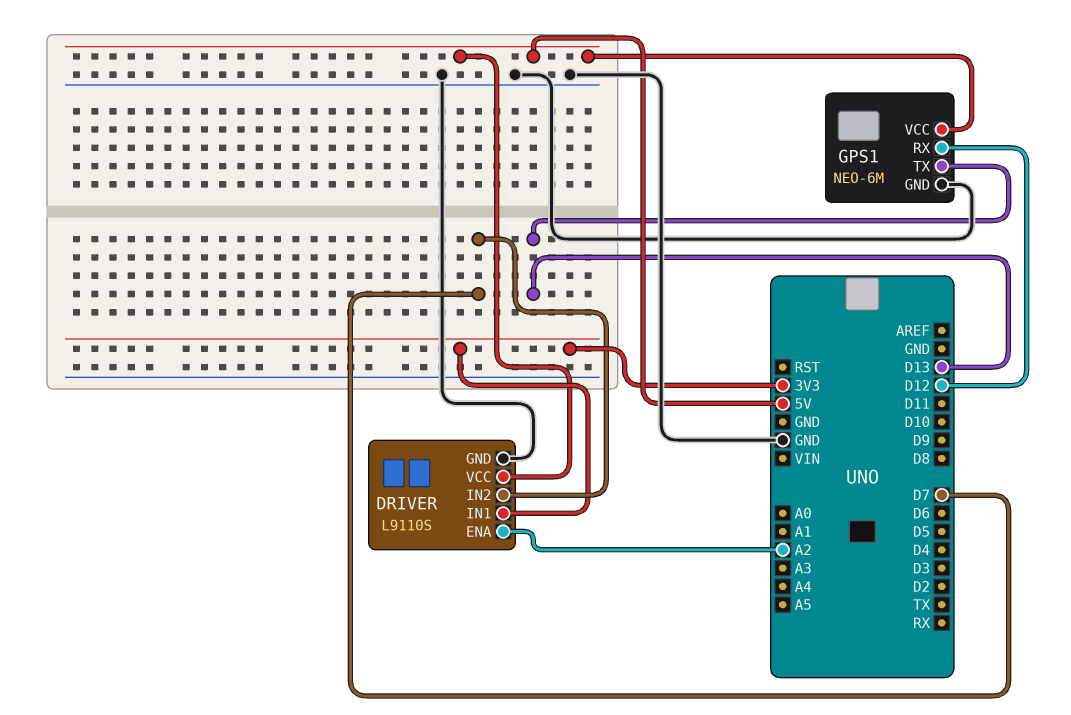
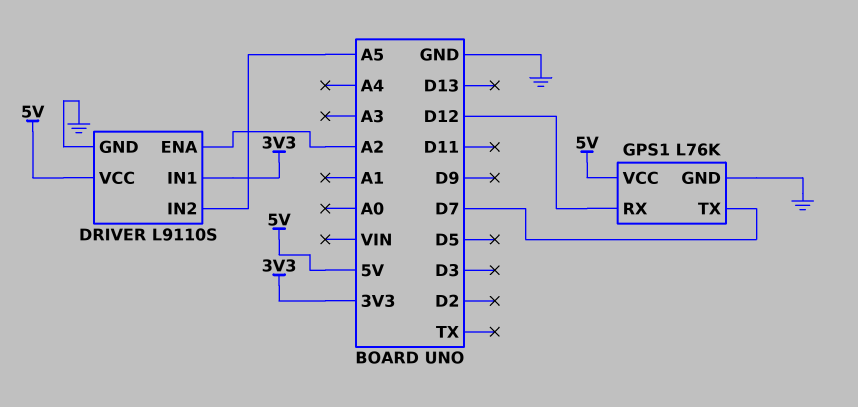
DRIVER pin IN2: D7 -> A5
GPS1: NEO-6M -> L76K
GPS1 pin TX: D13 -> D7

